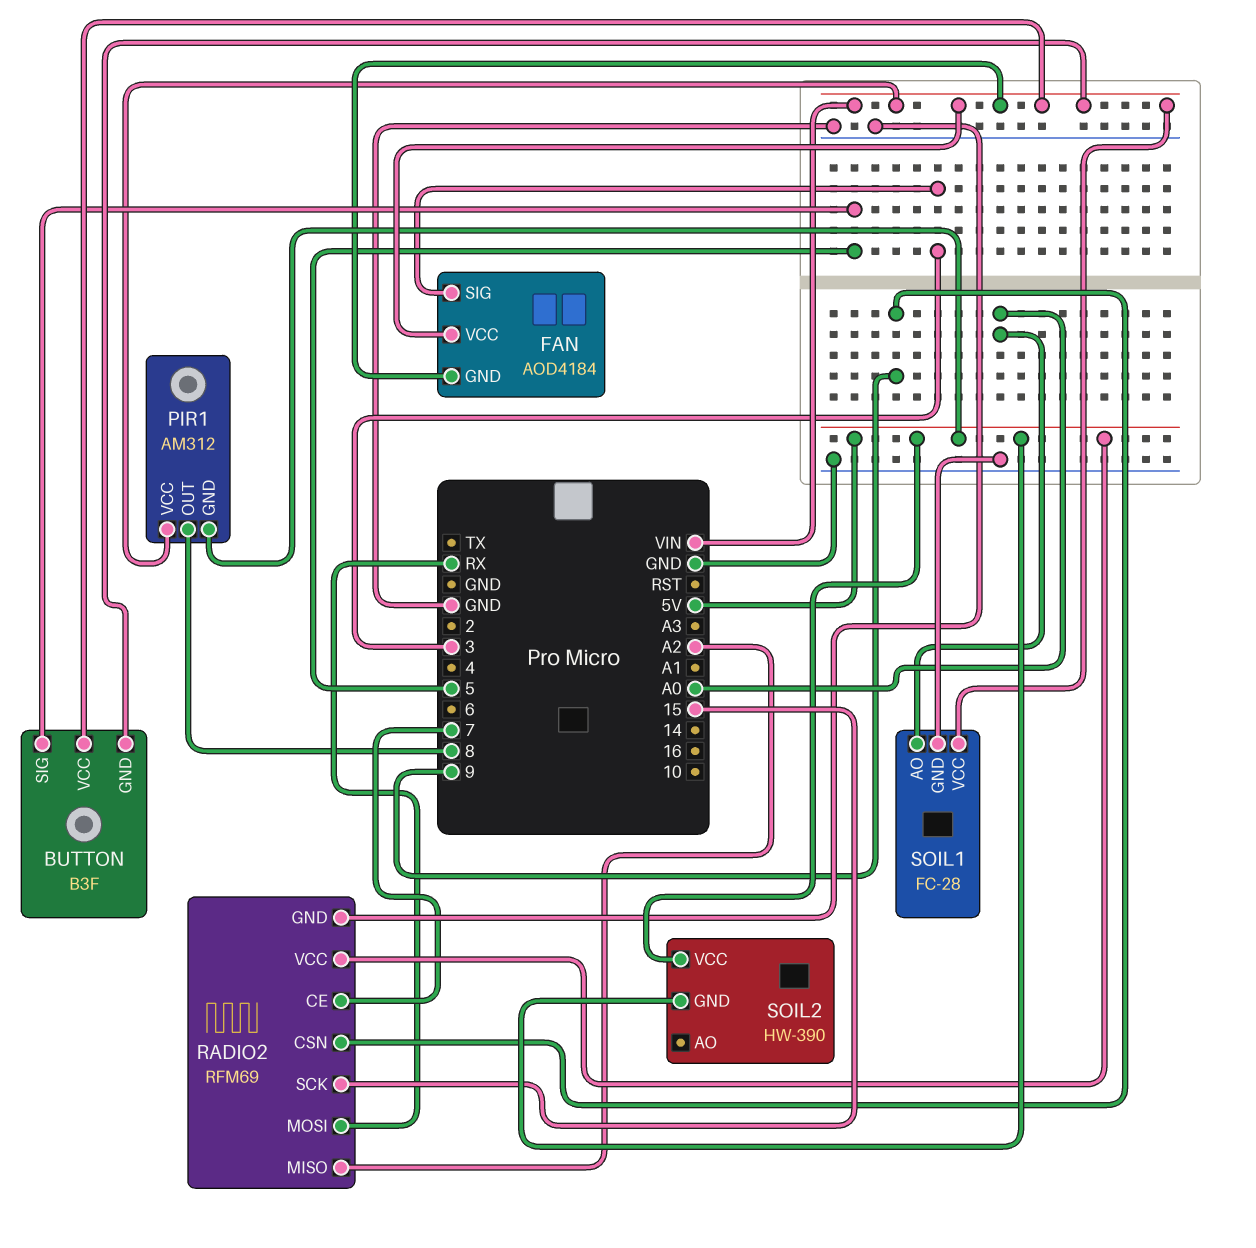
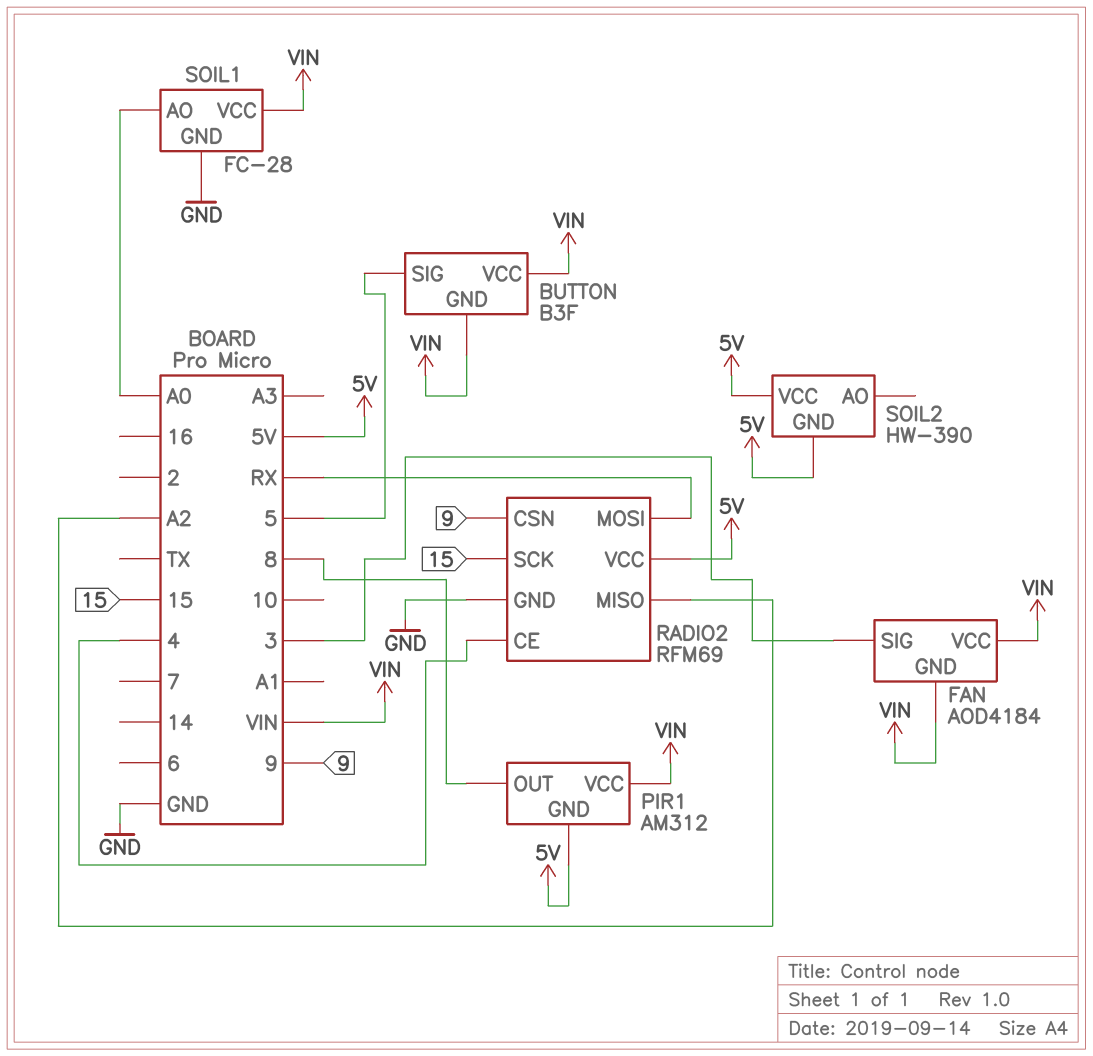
RADIO2 pin CE: 7 -> 4

